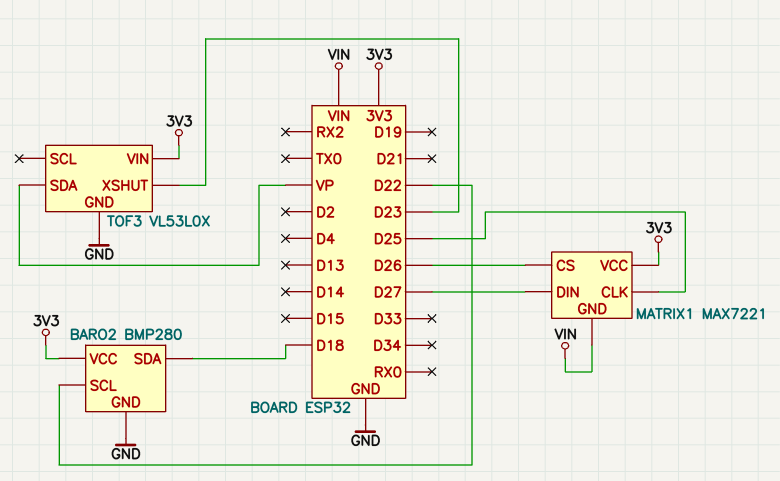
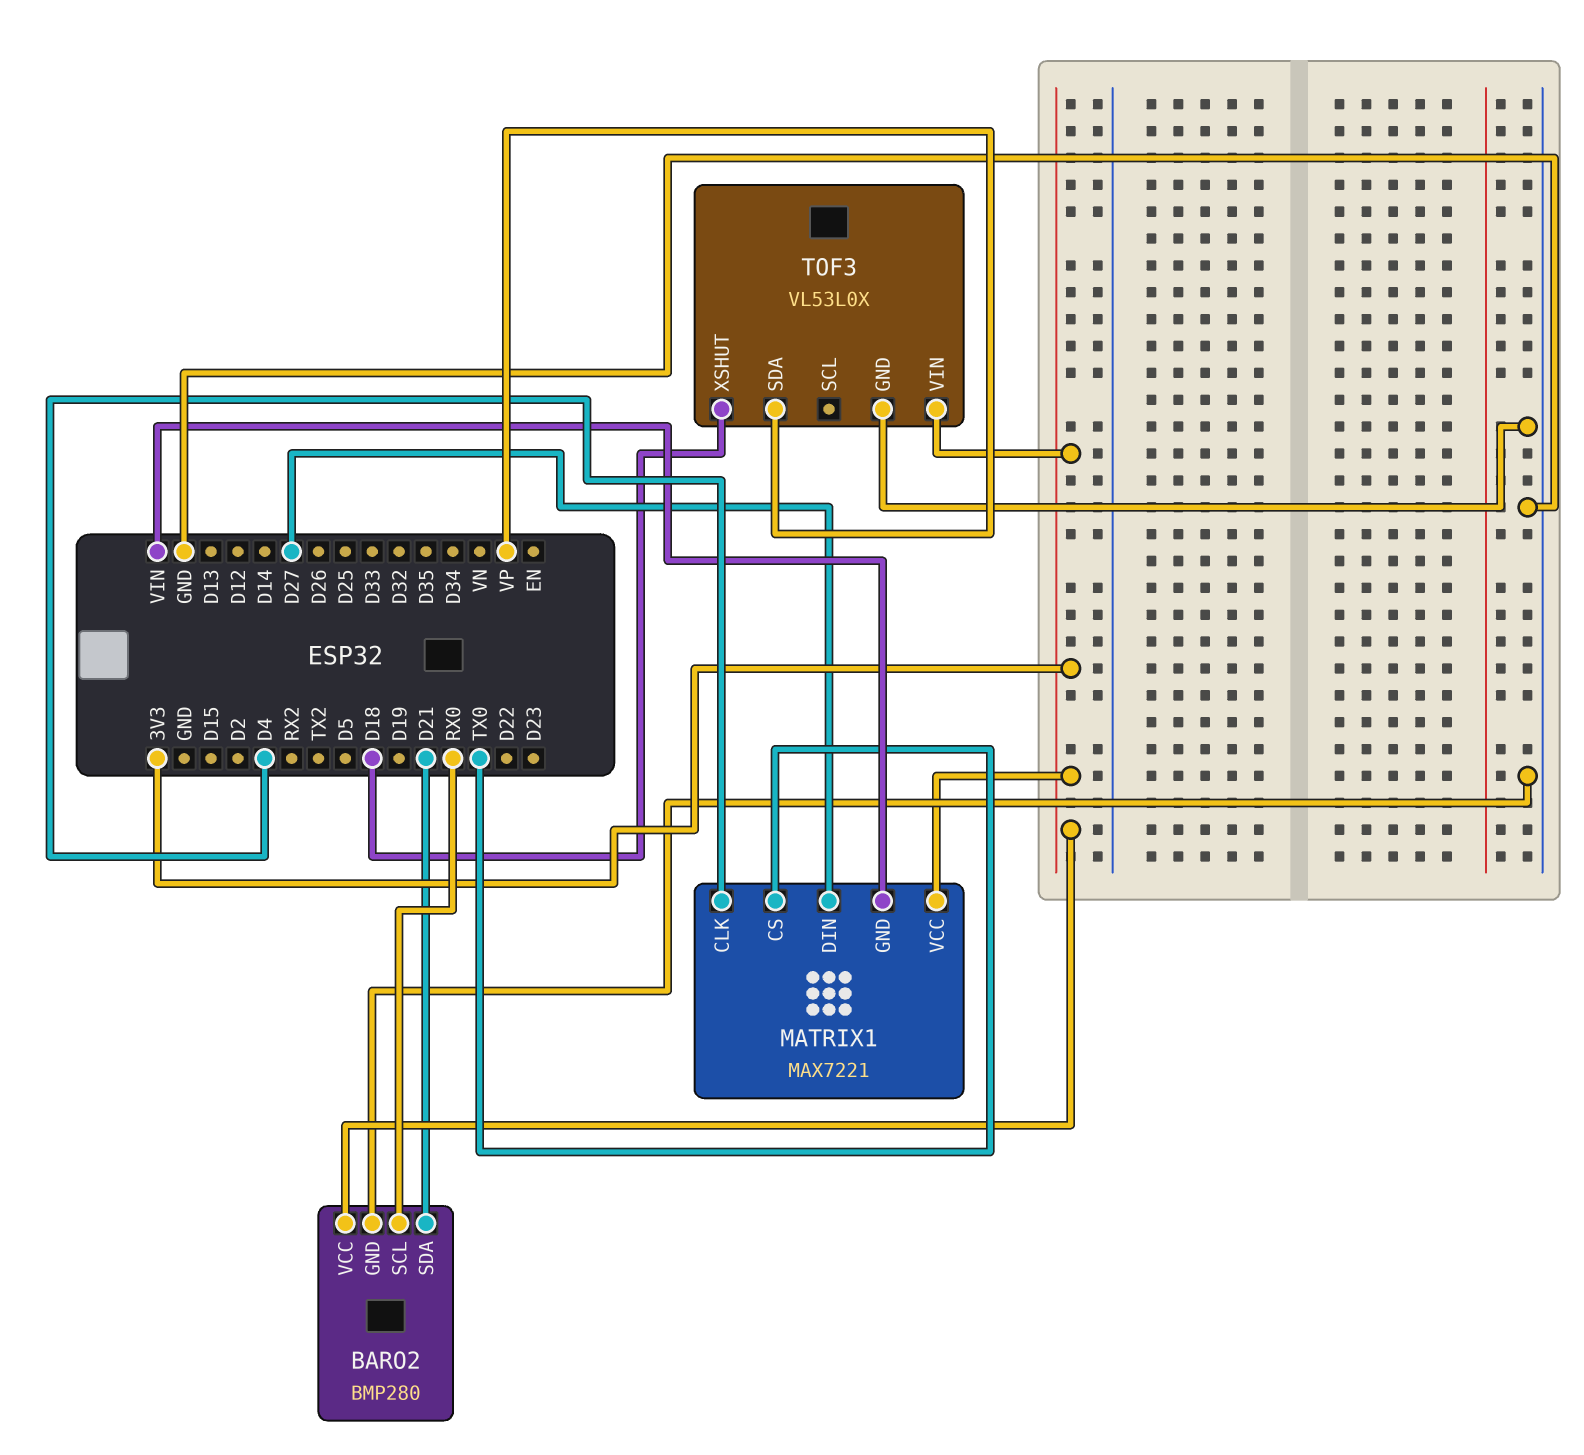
BARO2 pin SCL: D22 -> RX0
BARO2 pin SDA: D18 -> D21
MATRIX1 pin CLK: D25 -> D4
MATRIX1 pin CS: D26 -> TX0
TOF3 pin XSHUT: D23 -> D18

